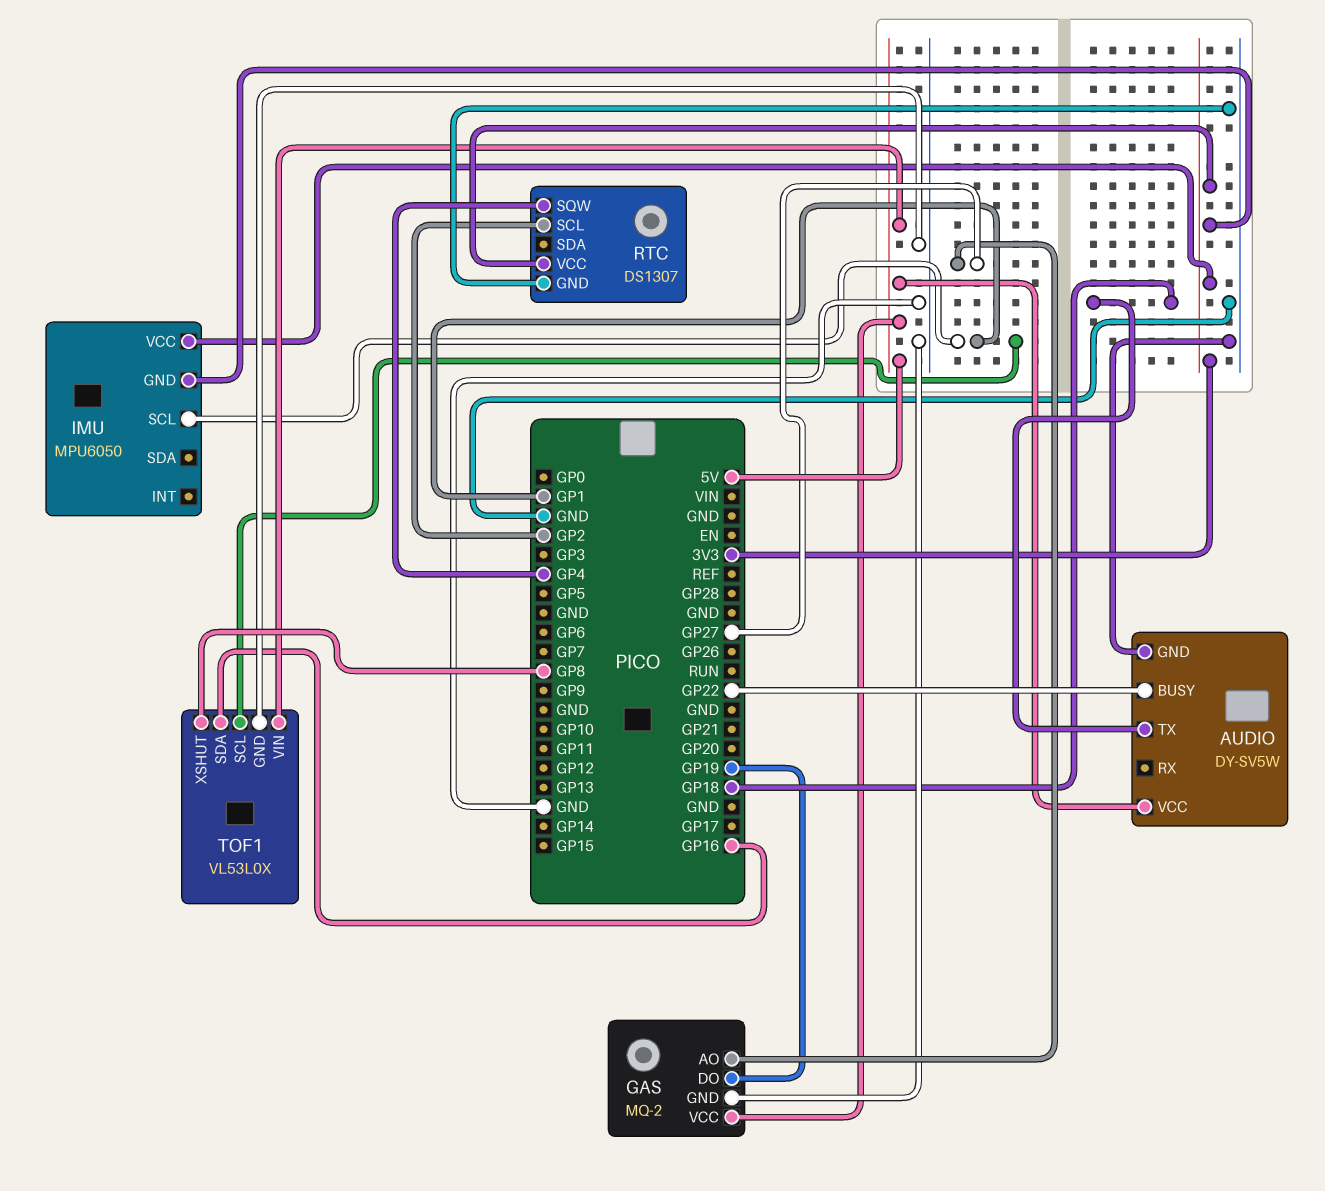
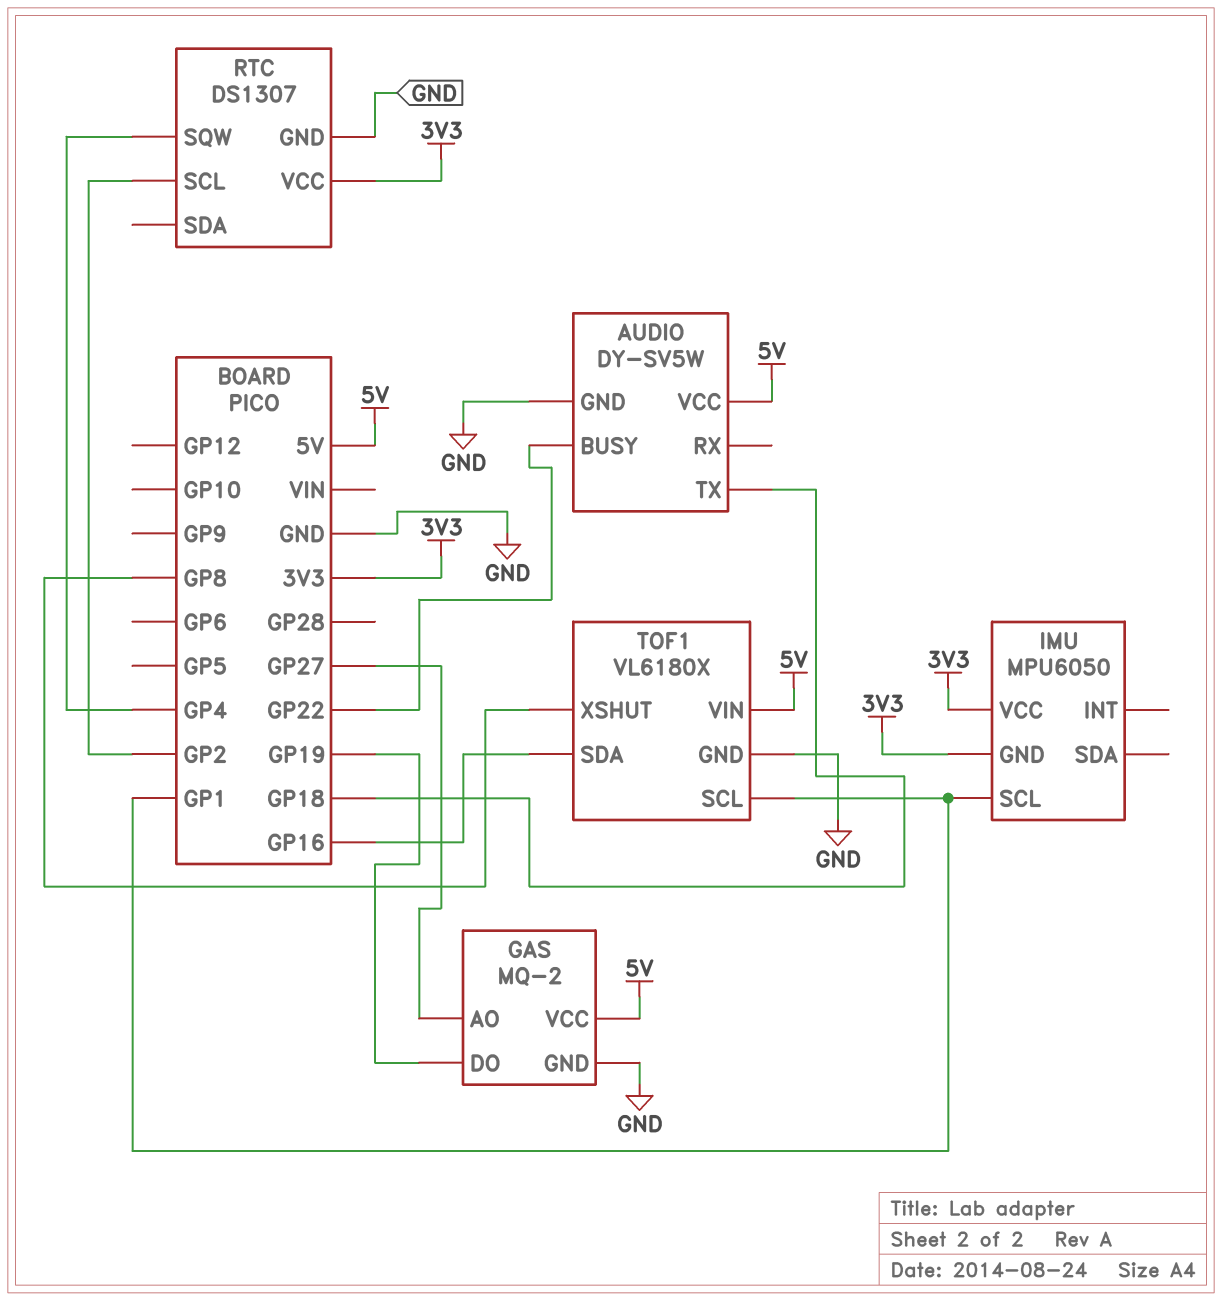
TOF1: VL53L0X -> VL6180X

